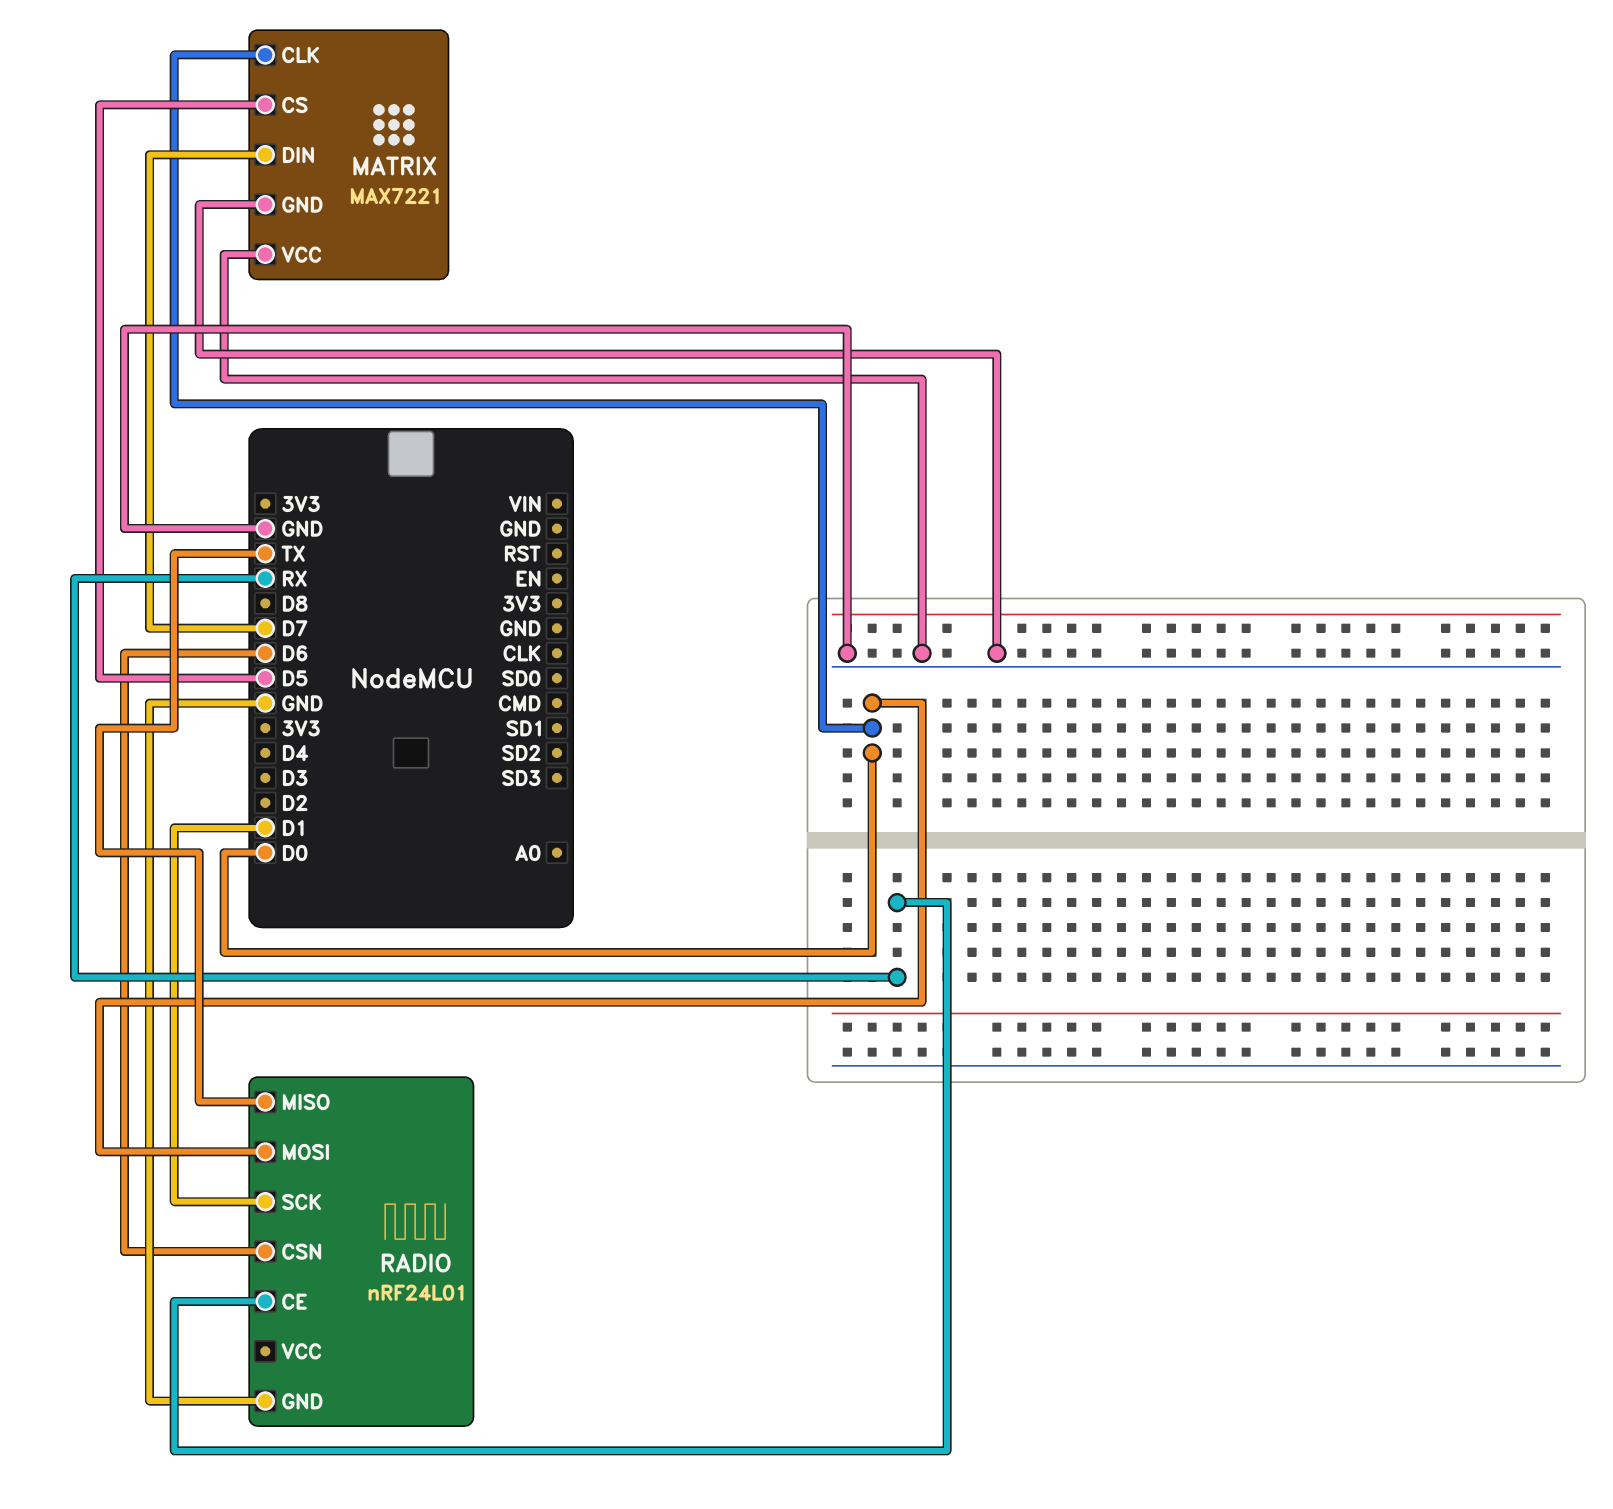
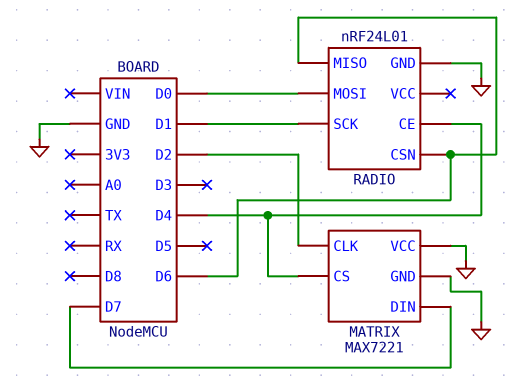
MATRIX pin CLK: D0 -> D2
MATRIX pin CS: D5 -> D4
RADIO pin CE: RX -> D4
RADIO pin MISO: TX -> D6

